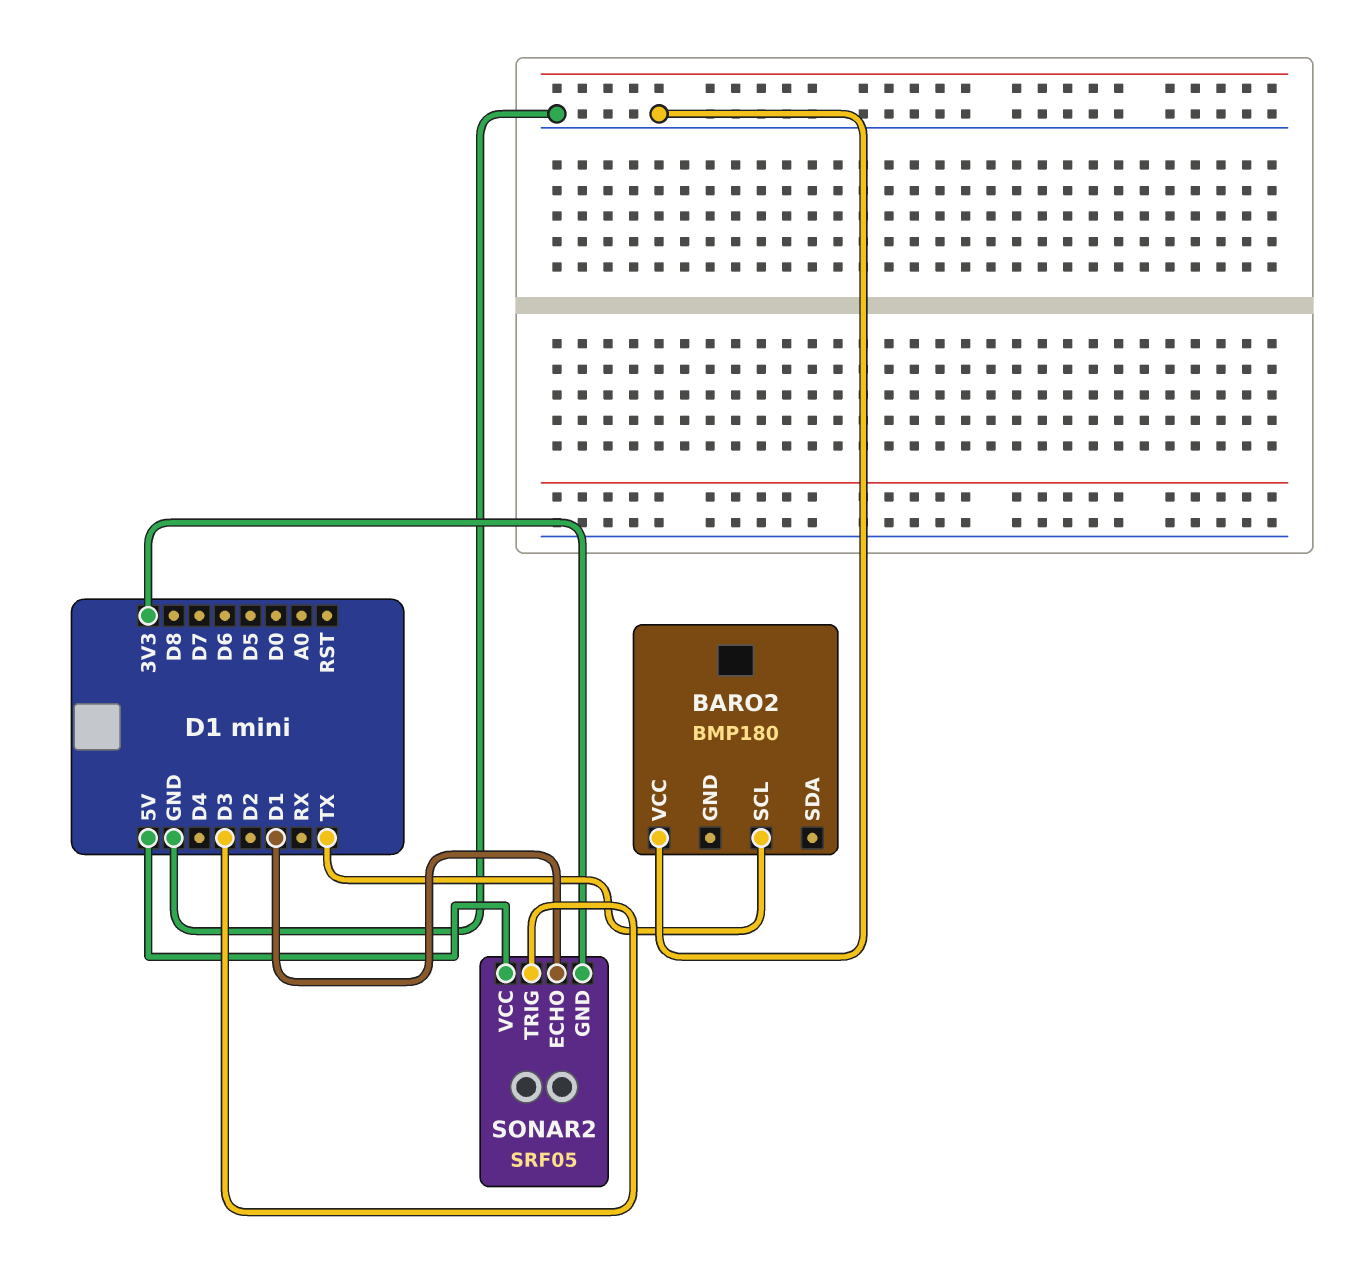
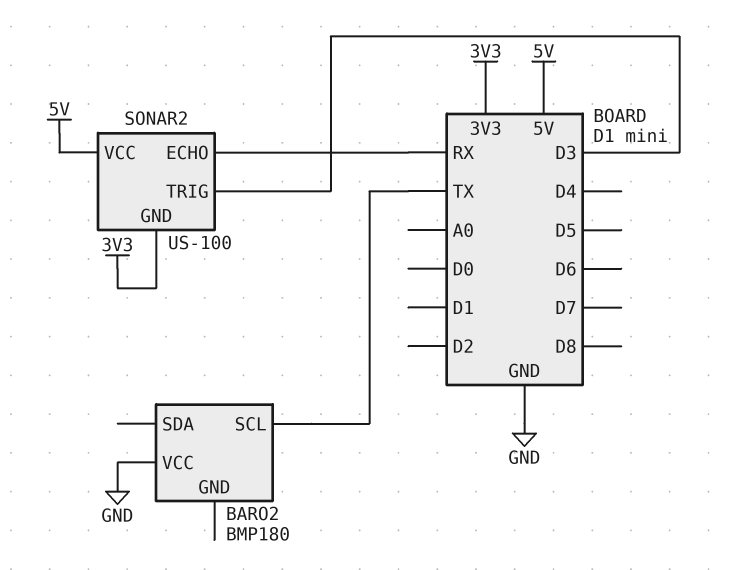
SONAR2: SRF05 -> US-100
SONAR2 pin ECHO: D1 -> RX

